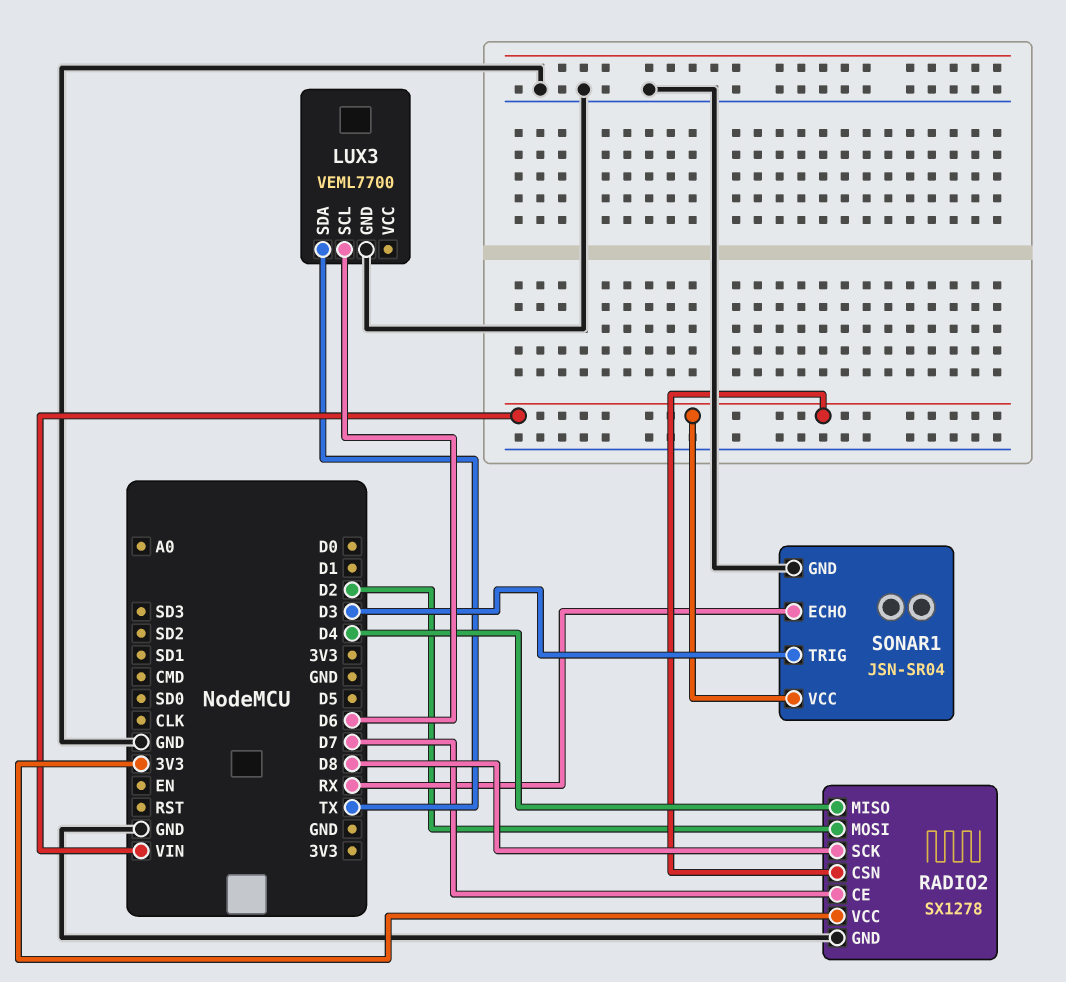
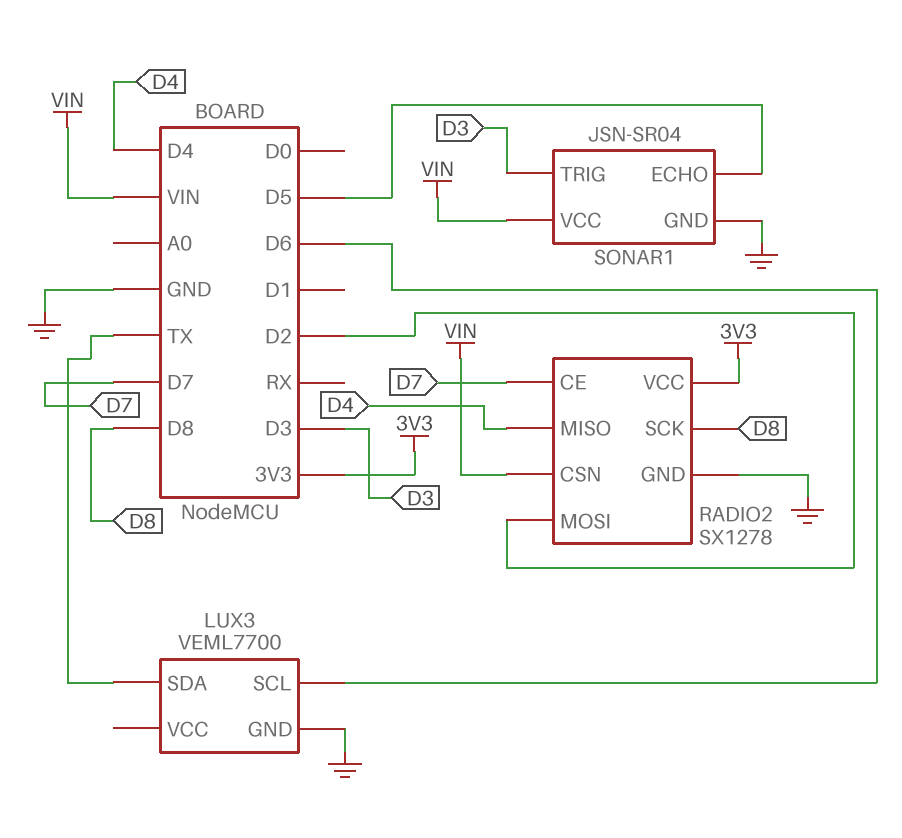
SONAR1 pin ECHO: RX -> D5

